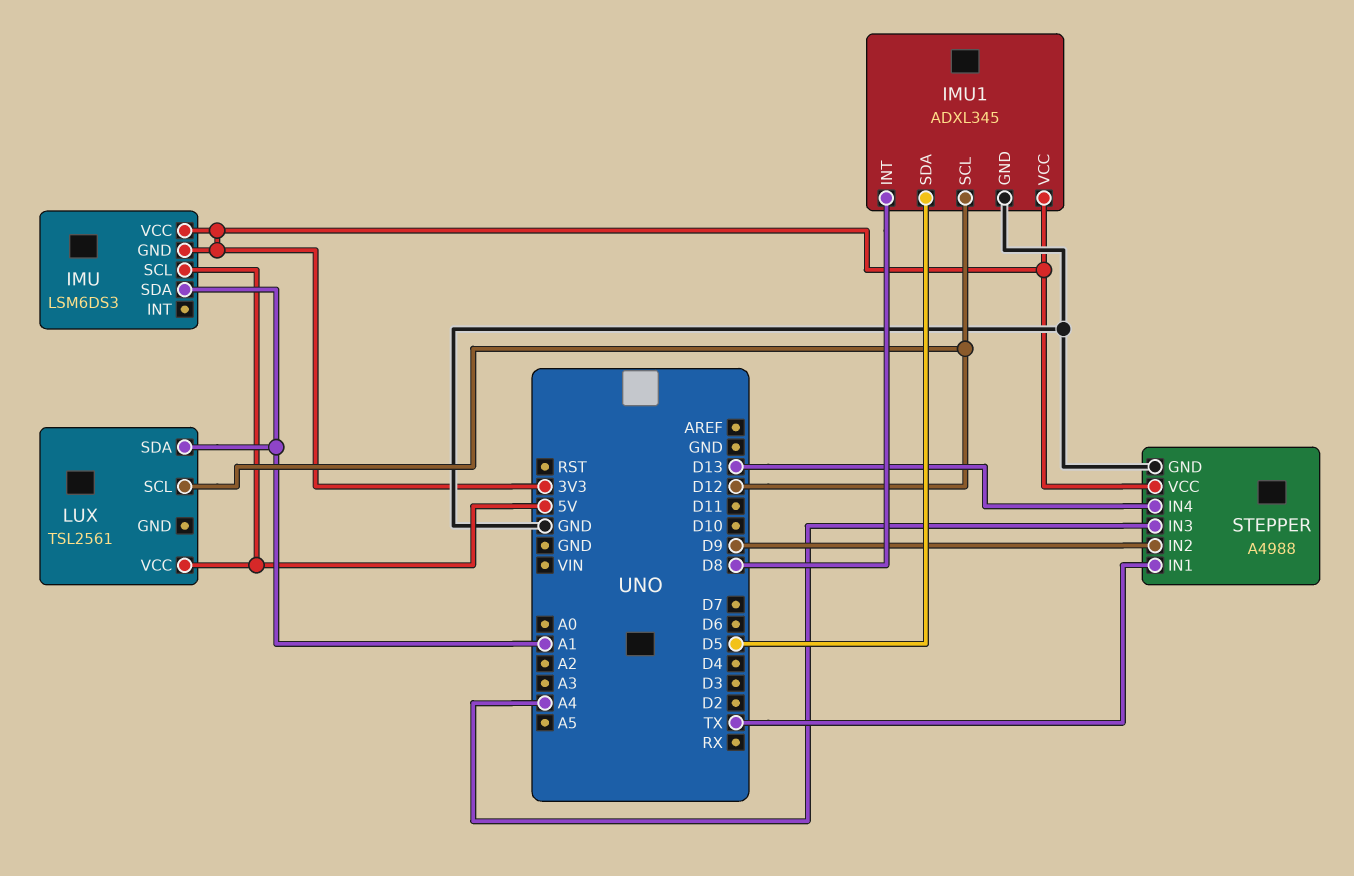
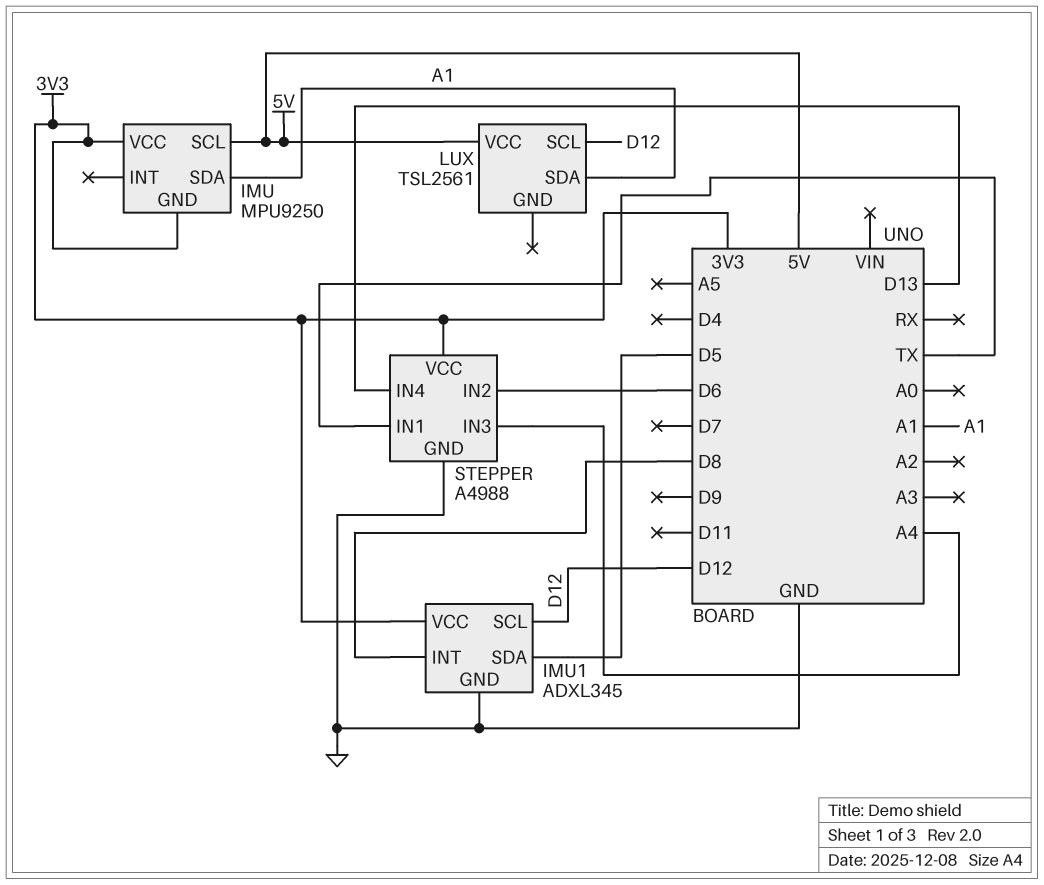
IMU: LSM6DS3 -> MPU9250
STEPPER pin IN2: D9 -> D6

